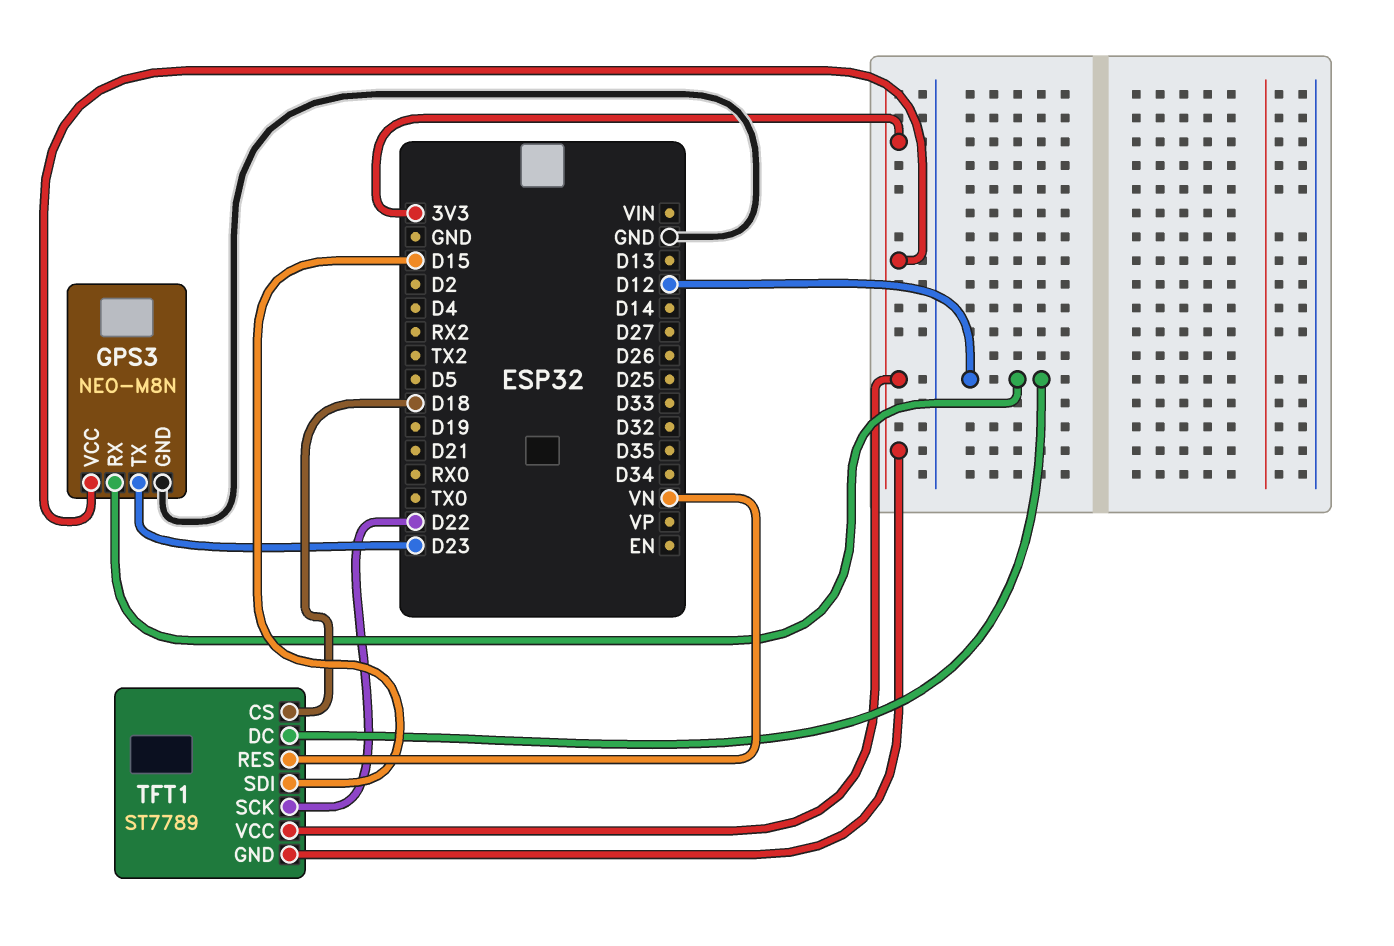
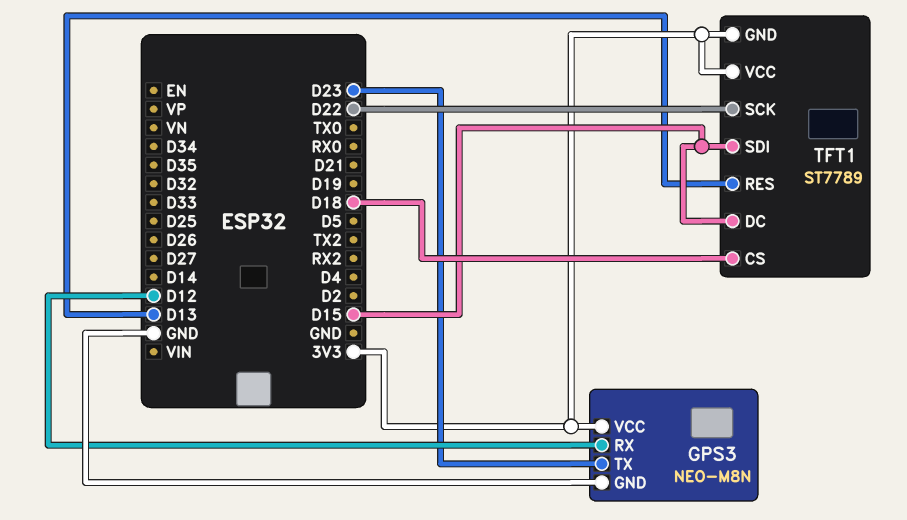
TFT1 pin DC: D12 -> D15
TFT1 pin RES: VN -> D13

